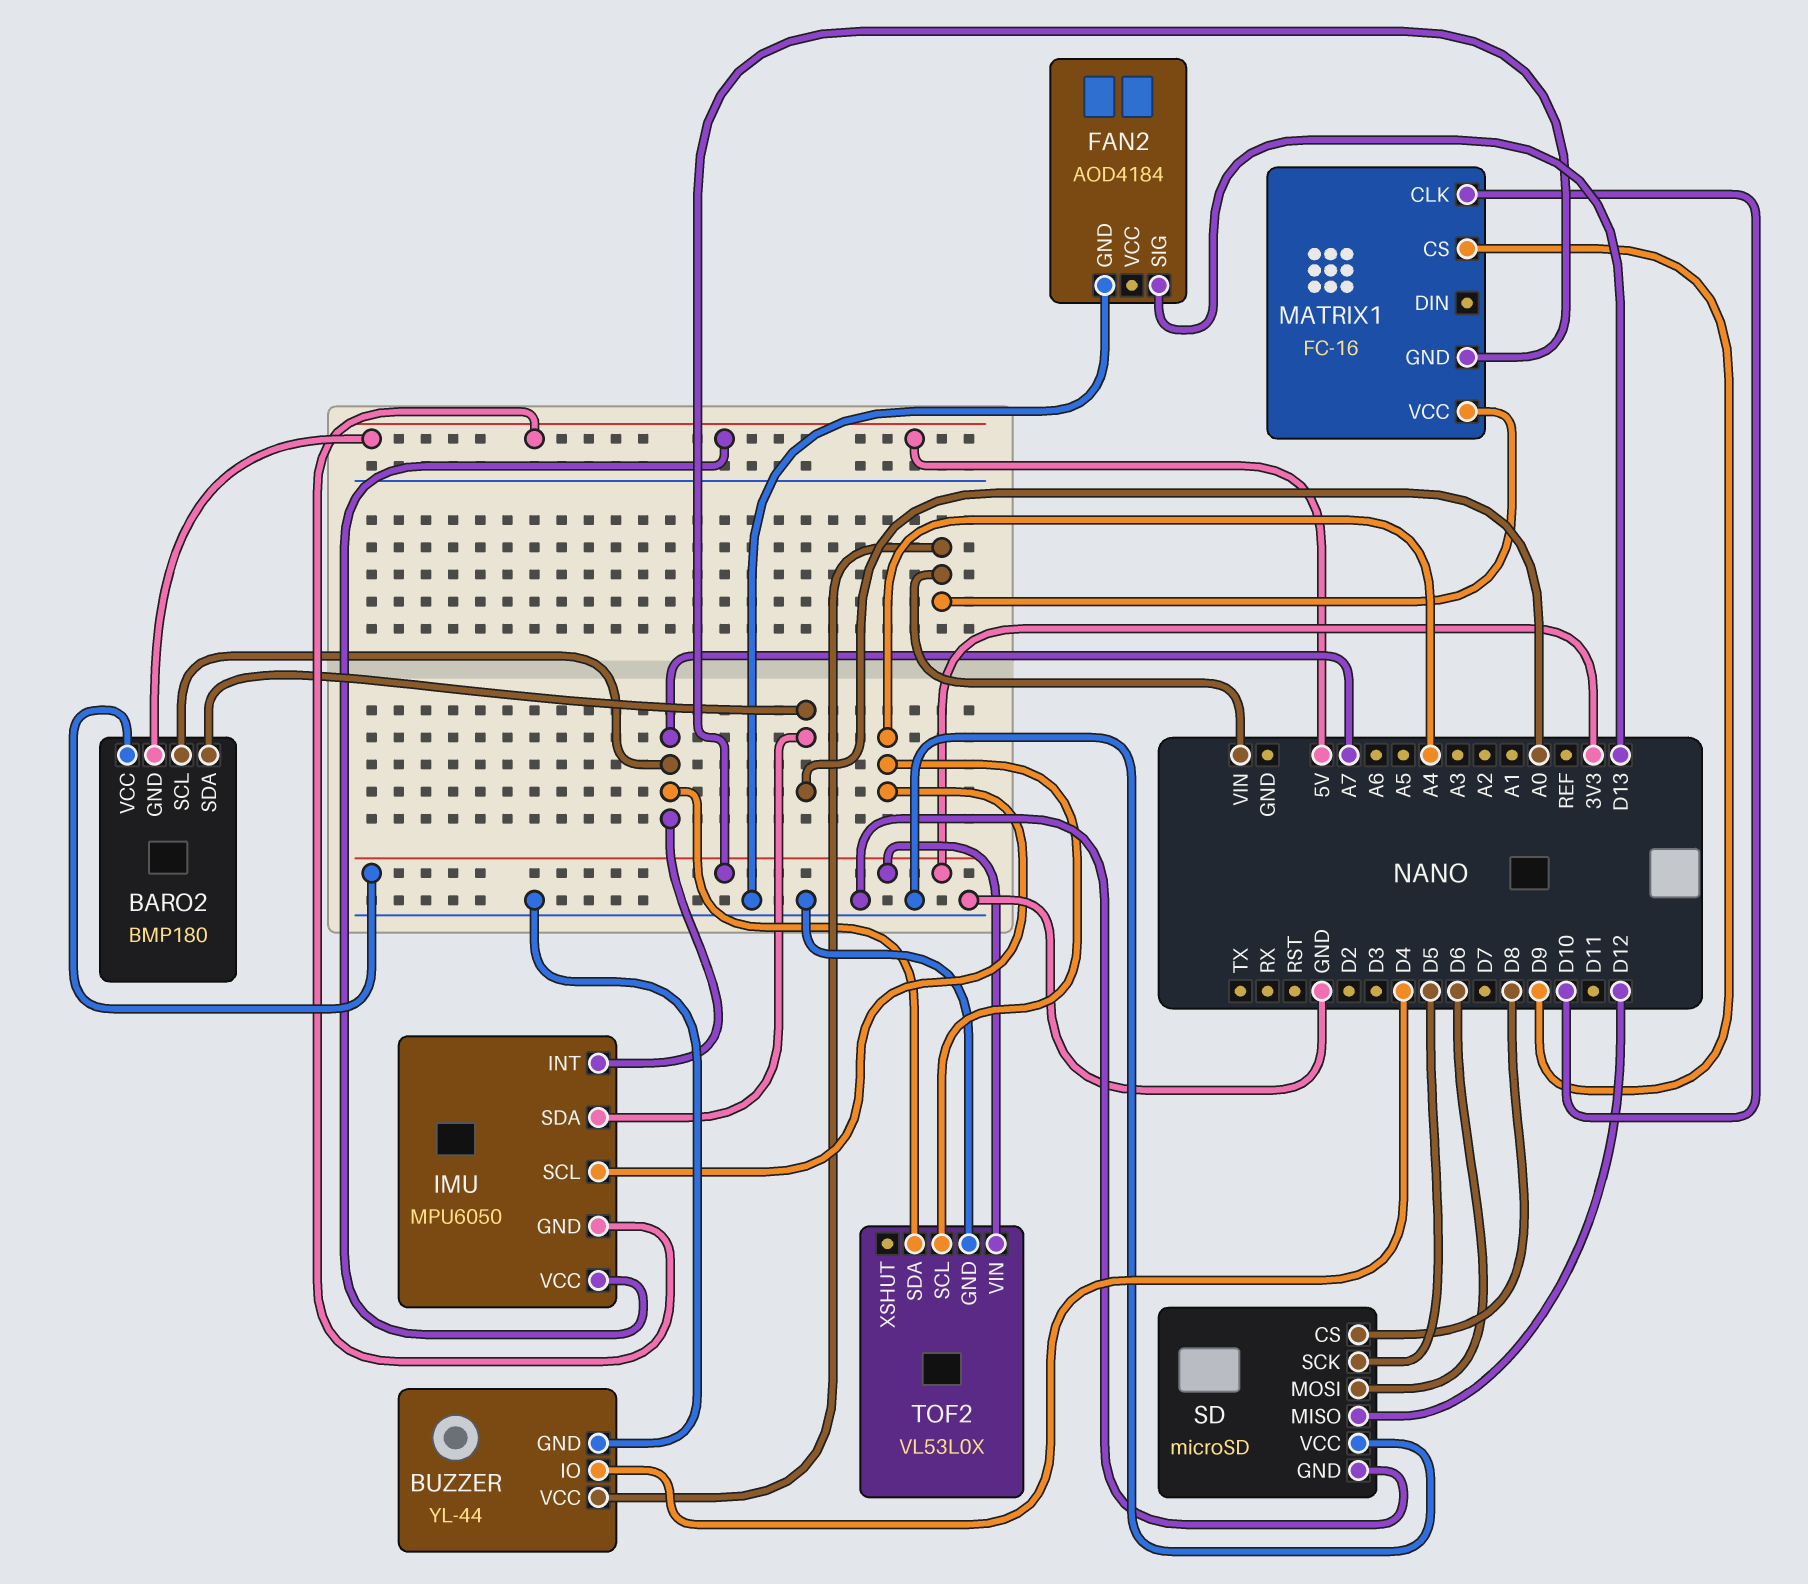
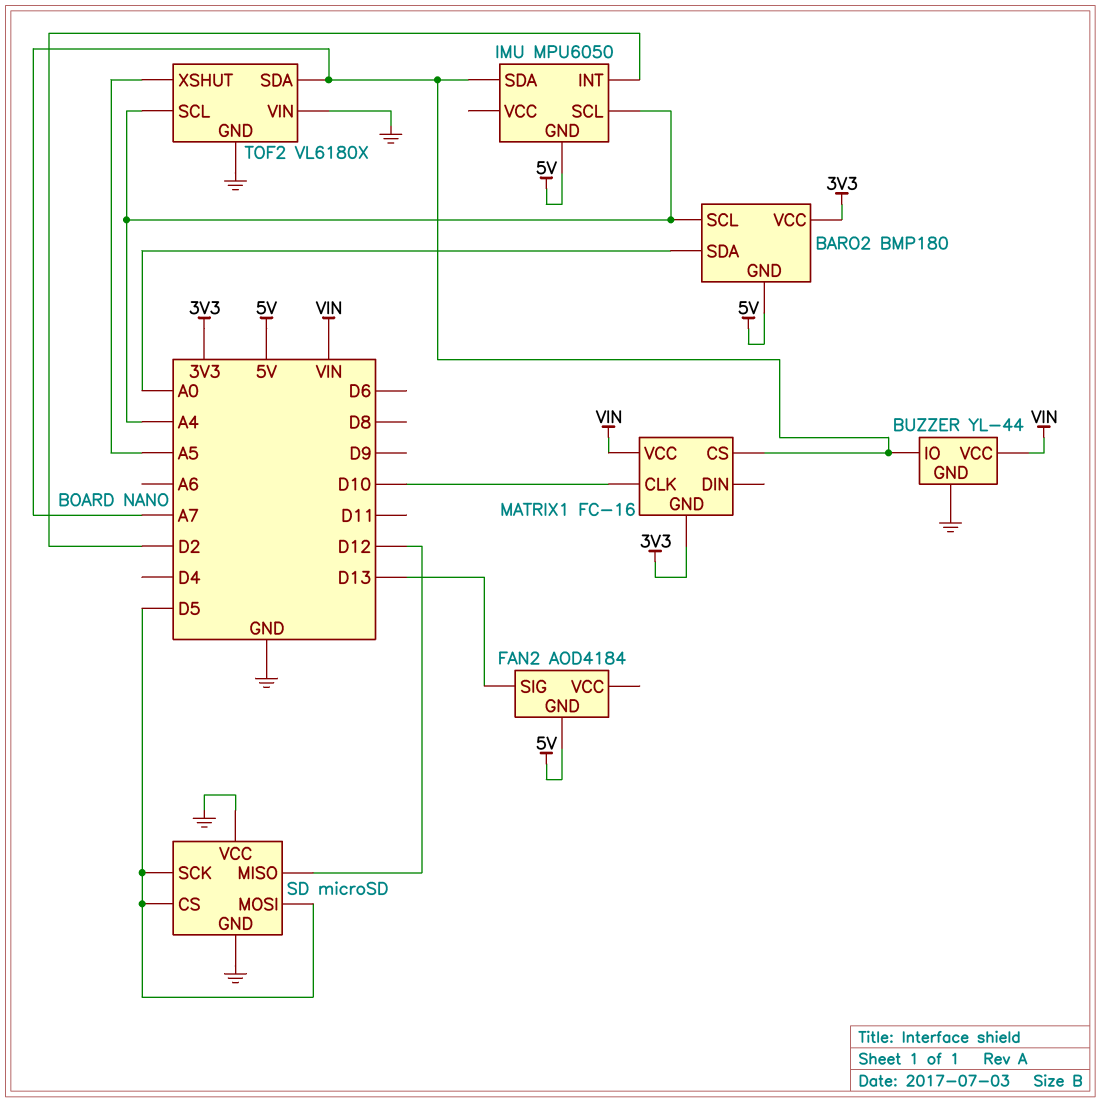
BARO2 pin SCL: A7 -> A4
BUZZER pin IO: D4 -> A7
FAN2 pin GND: GND -> 5V
IMU pin INT: A7 -> D2
IMU pin SDA: A0 -> A7
IMU pin VCC: 5V -> none
MATRIX1 pin CS: D9 -> A7
SD pin CS: D8 -> D5
SD pin MOSI: D6 -> D5
TOF2: VL53L0X -> VL6180X
TOF2 pin VIN: 3V3 -> GND
TOF2 pin XSHUT: none -> A5

